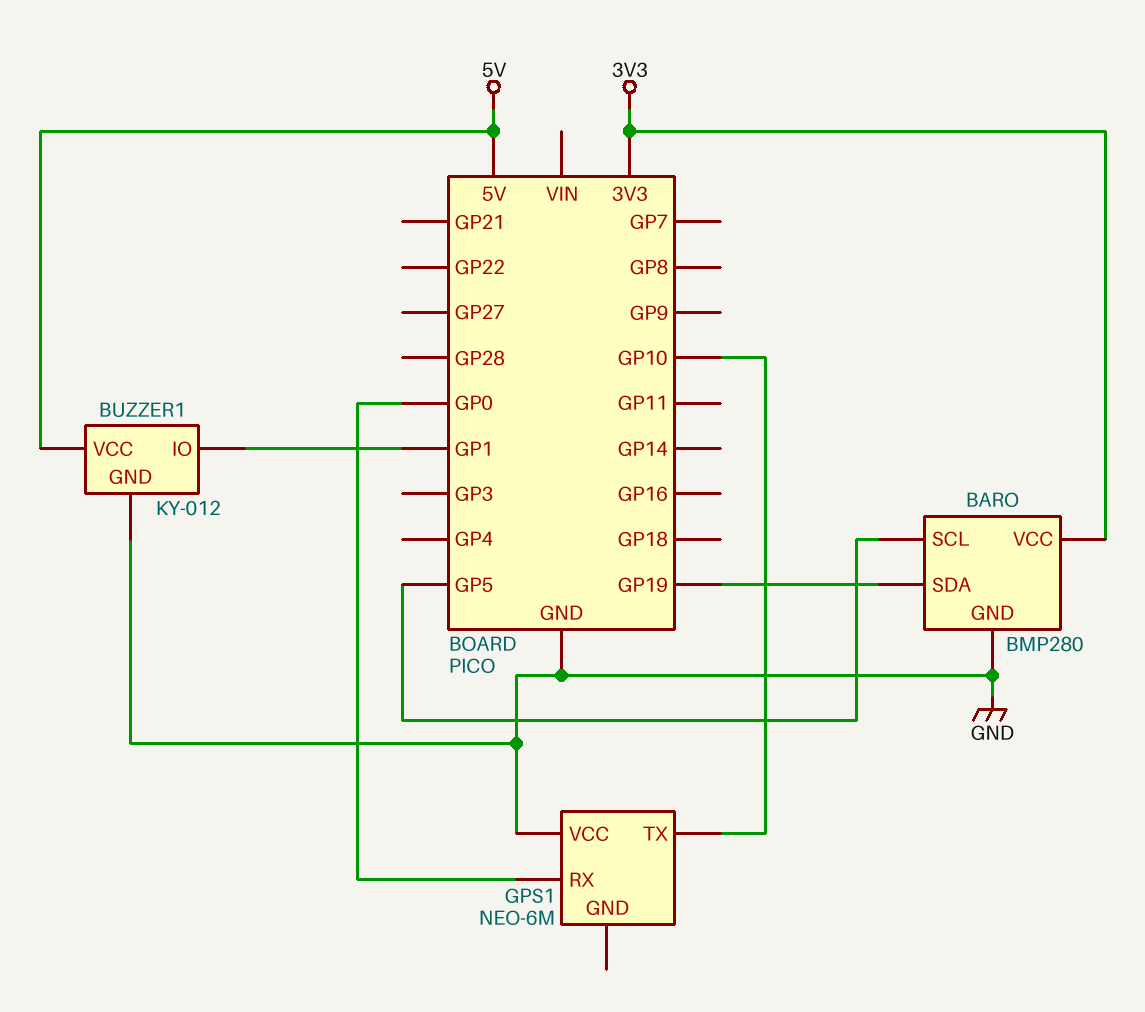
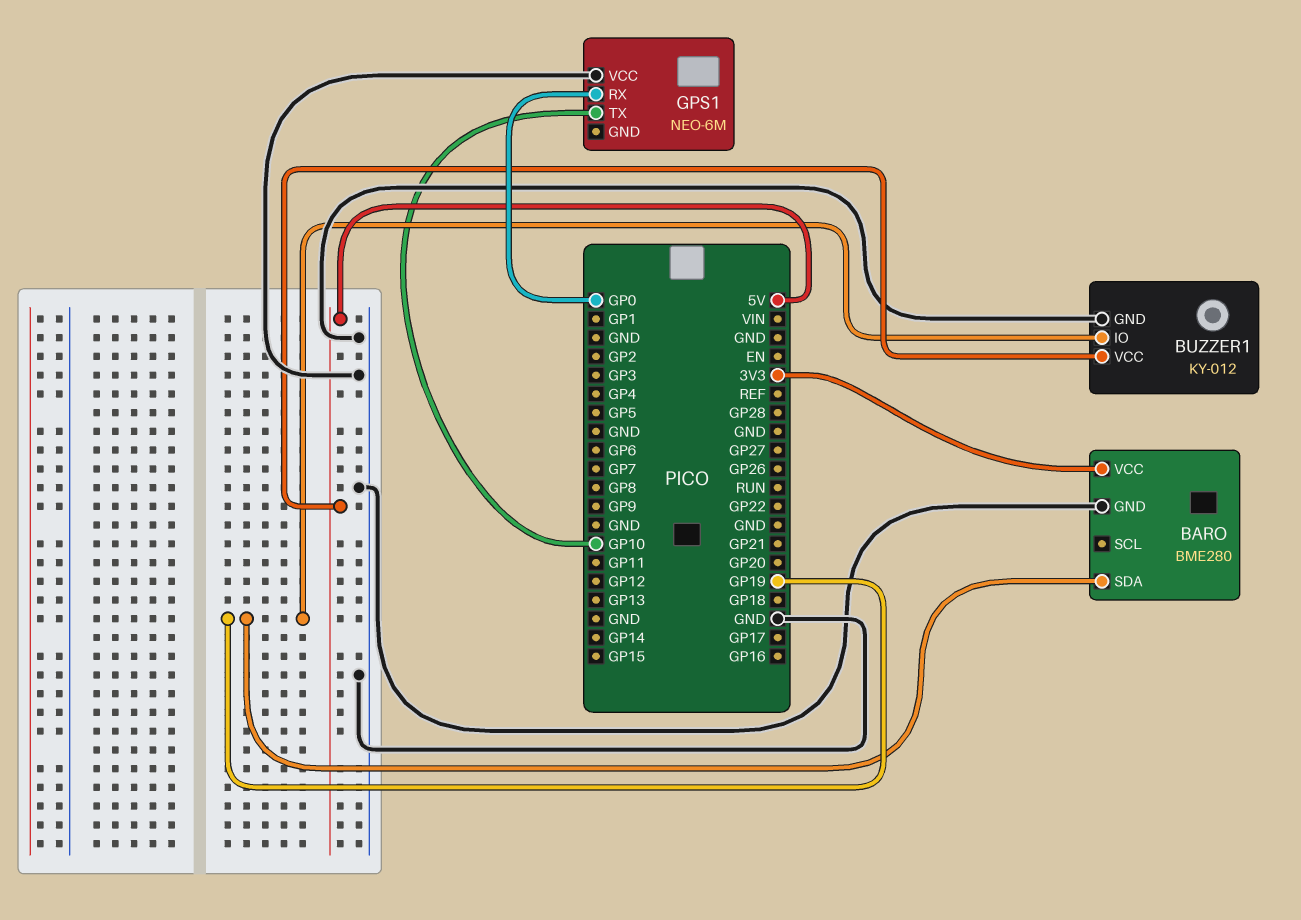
BARO: BMP280 -> BME280
BARO pin SCL: GP5 -> none
BUZZER1 pin IO: GP1 -> GP19

